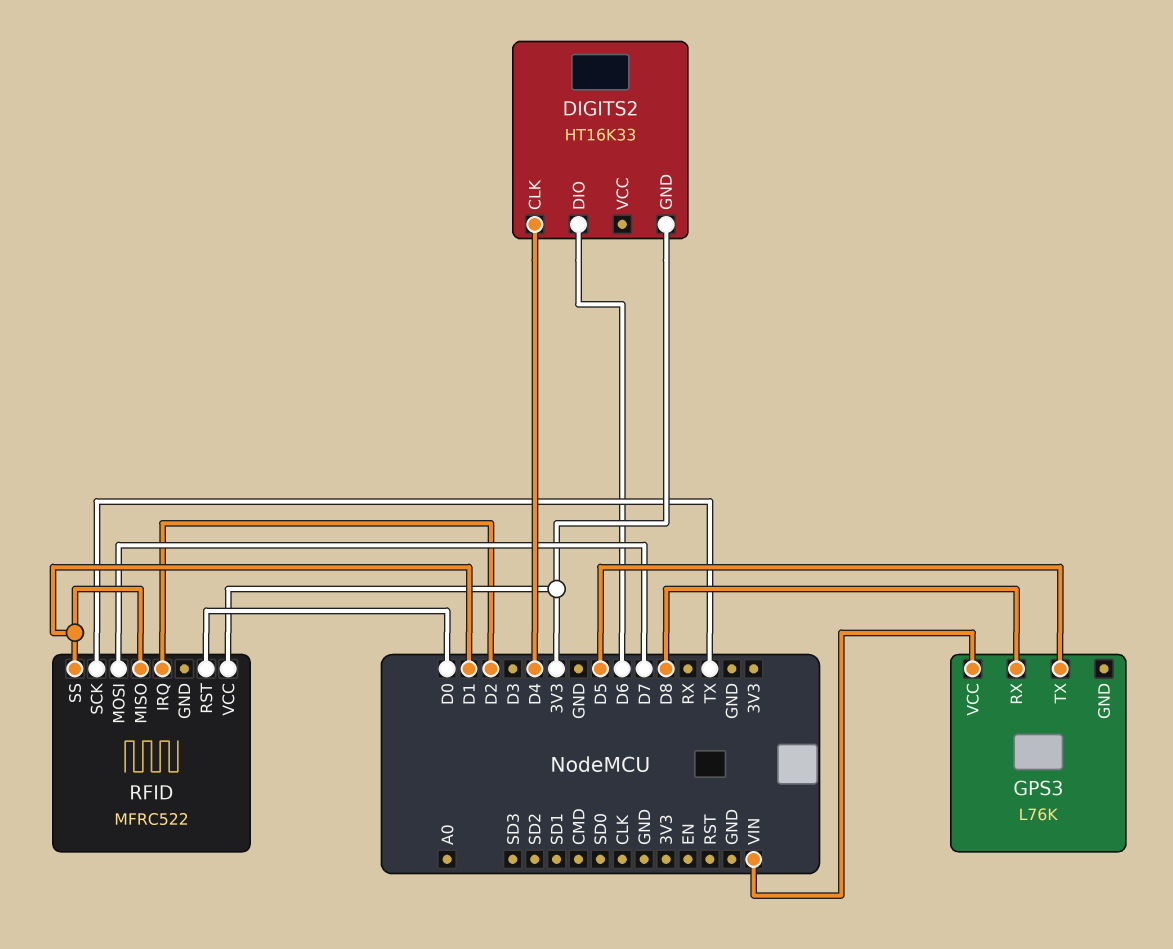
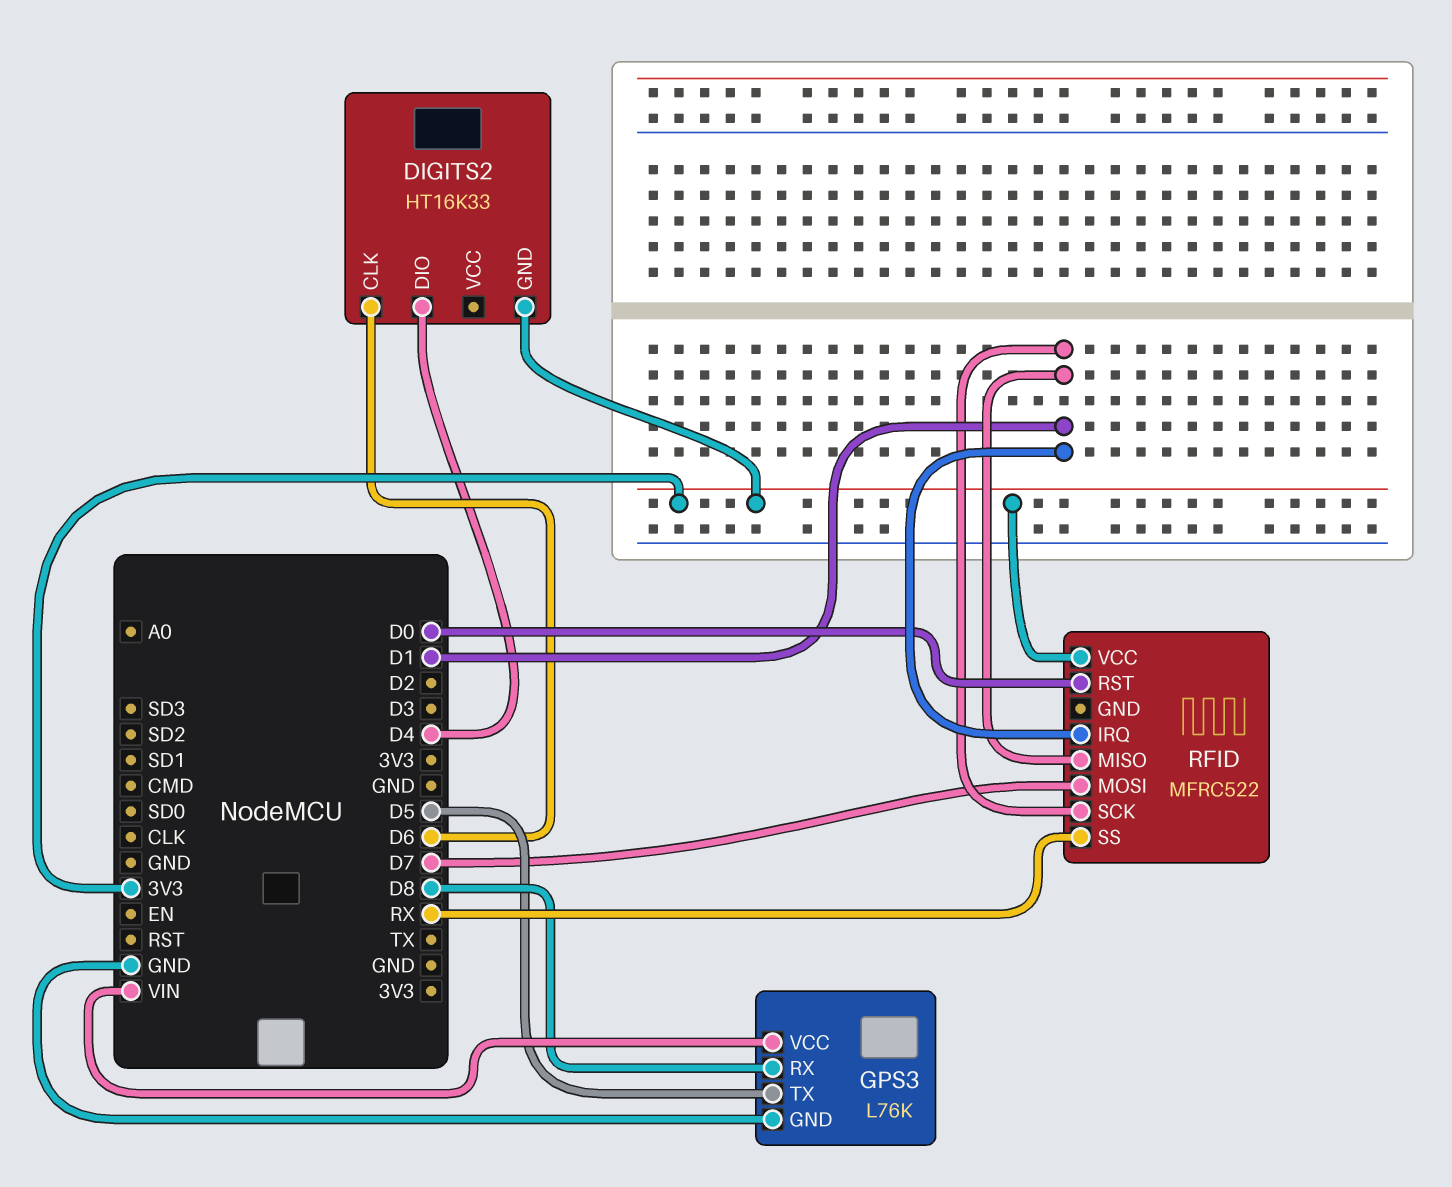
DIGITS2 pin CLK: D4 -> D6
DIGITS2 pin DIO: D6 -> D4
GPS3 pin GND: none -> GND
RFID pin IRQ: D2 -> D1
RFID pin SCK: TX -> D1
RFID pin SS: D1 -> RX

